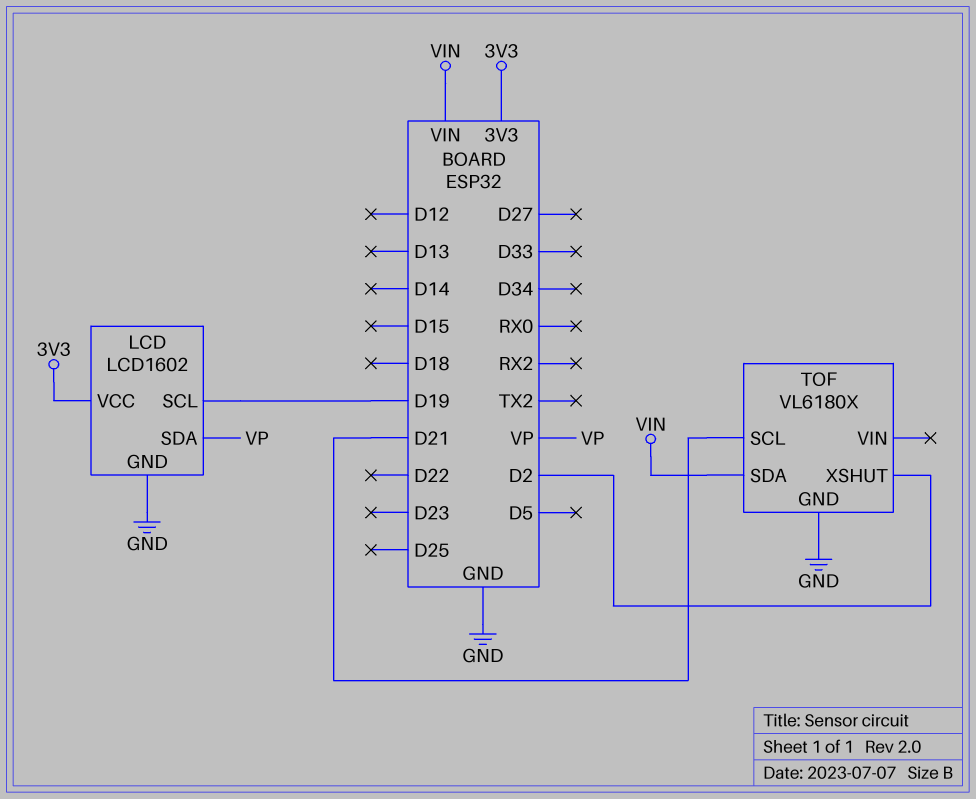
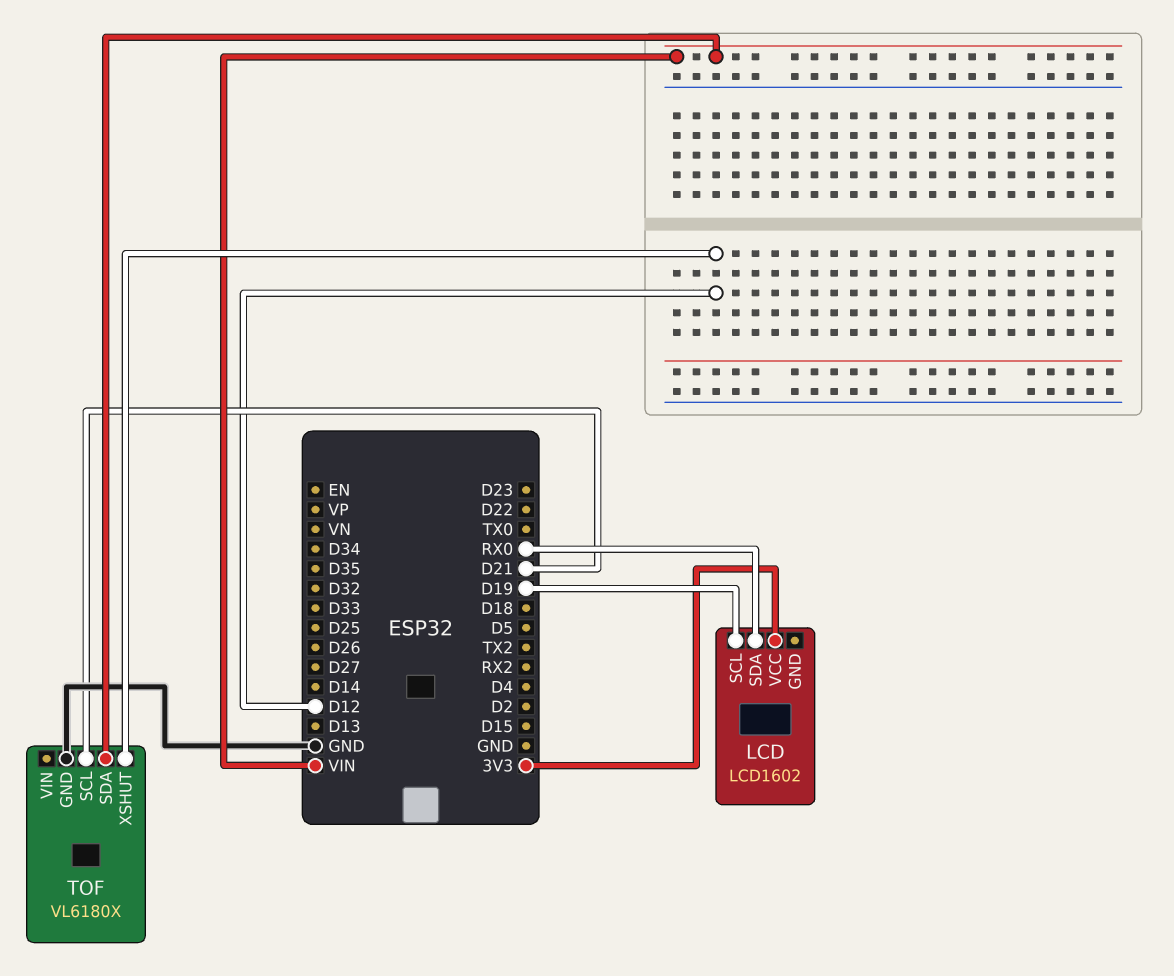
LCD pin GND: GND -> none
LCD pin SDA: VP -> RX0
TOF pin XSHUT: D2 -> D12

